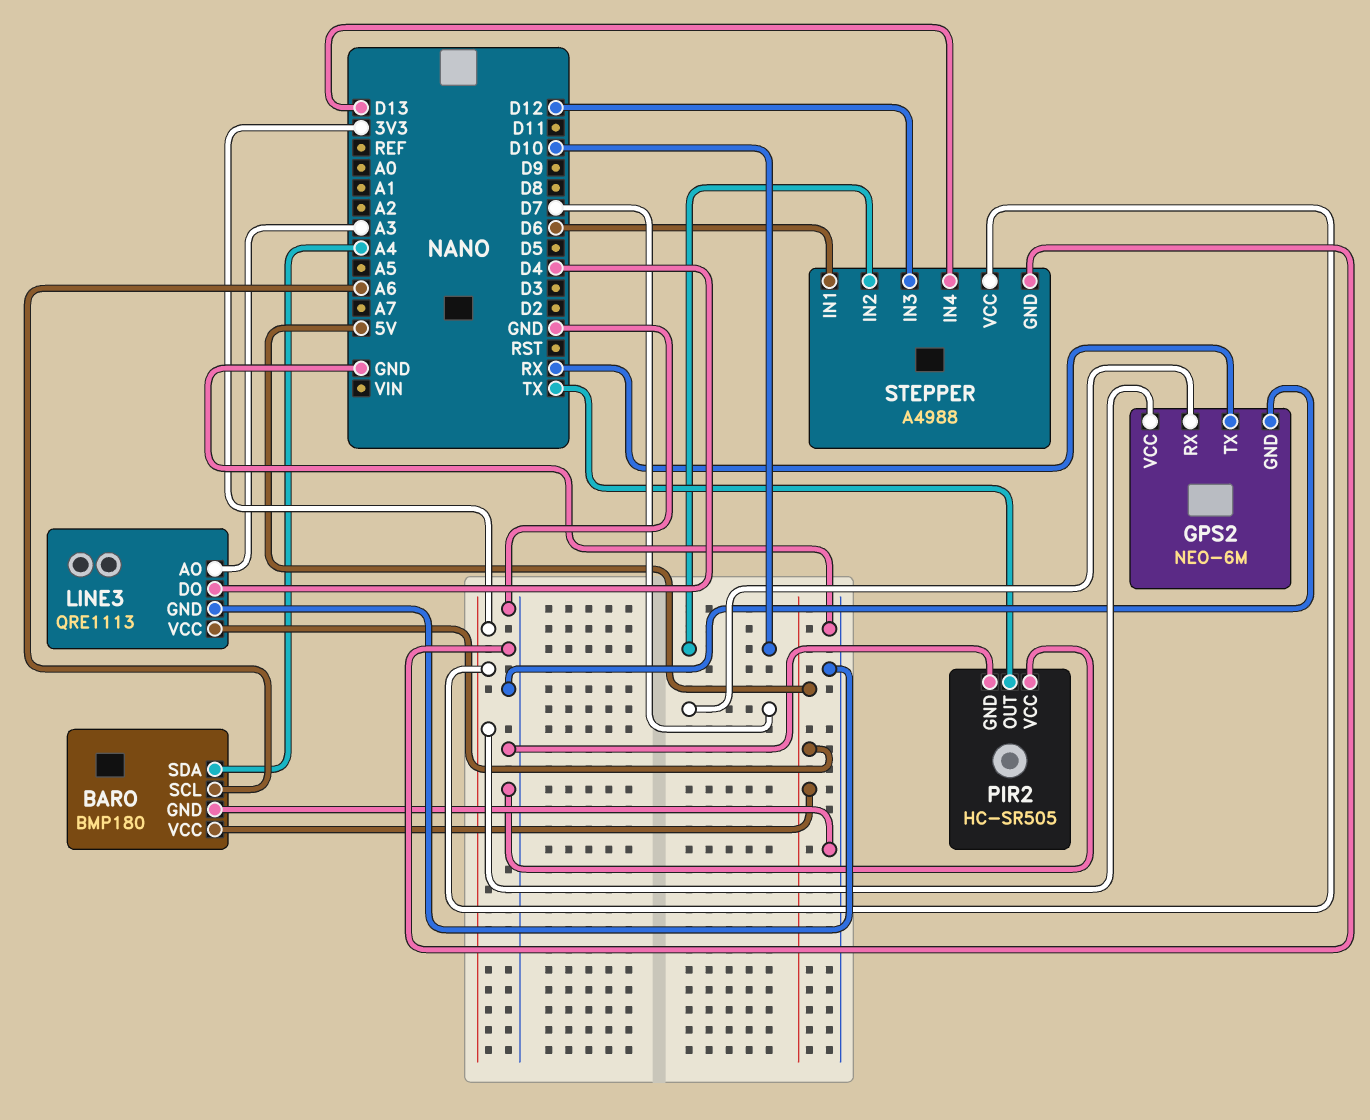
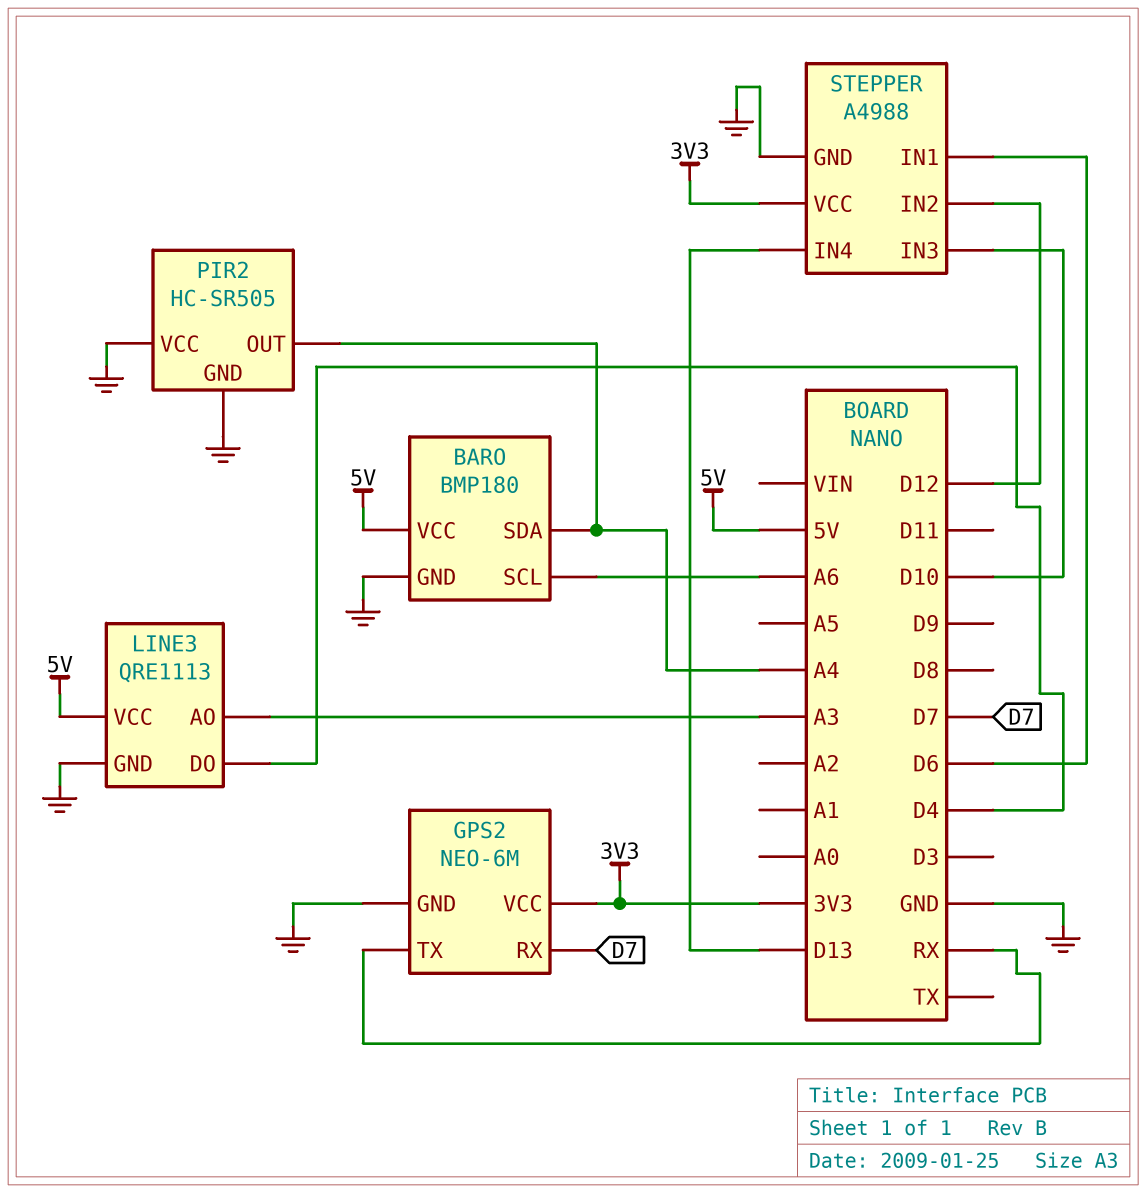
PIR2 pin OUT: TX -> A4
STEPPER pin IN2: D10 -> D12
STEPPER pin IN3: D12 -> D10

